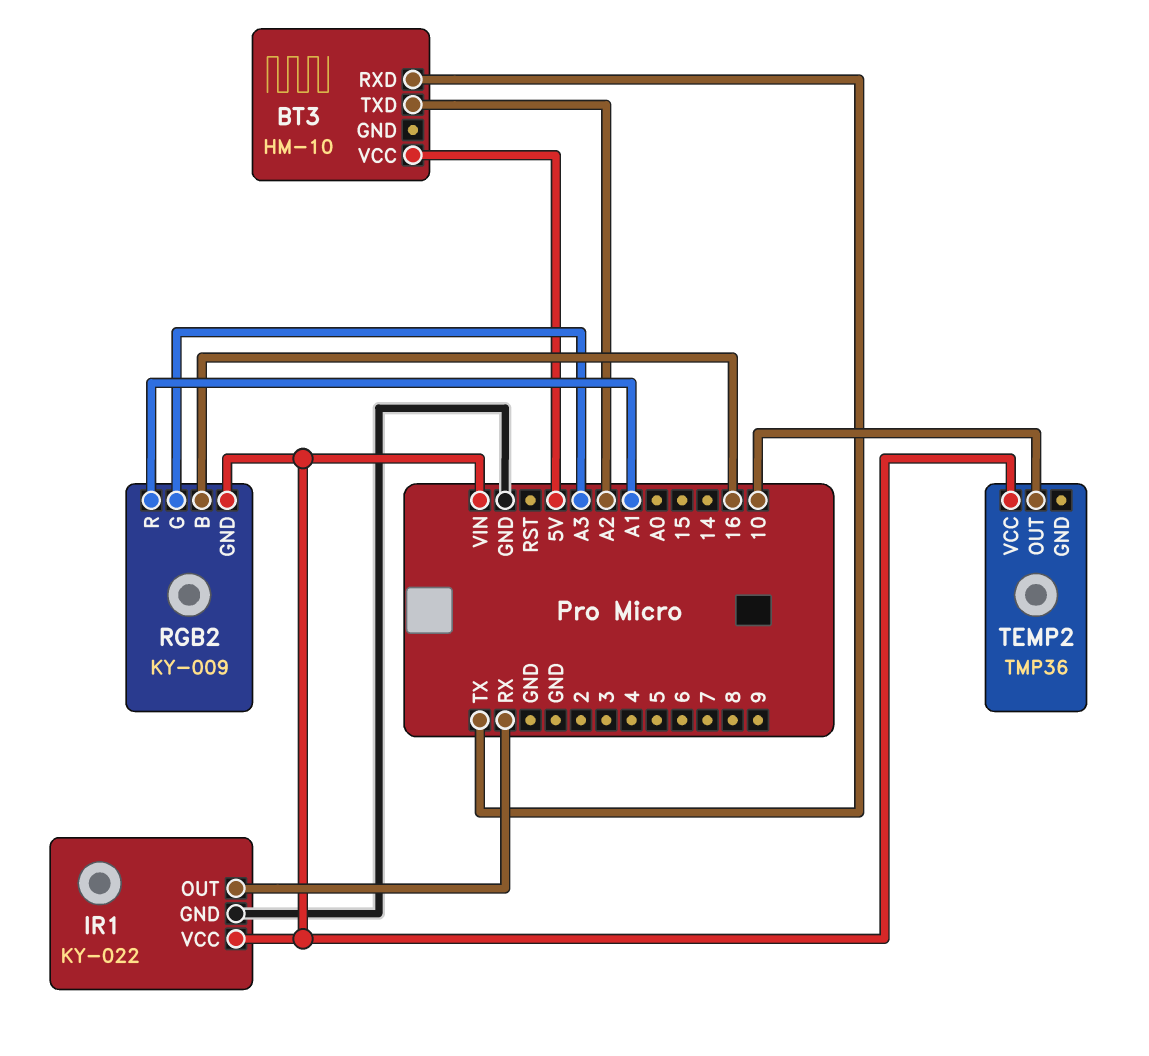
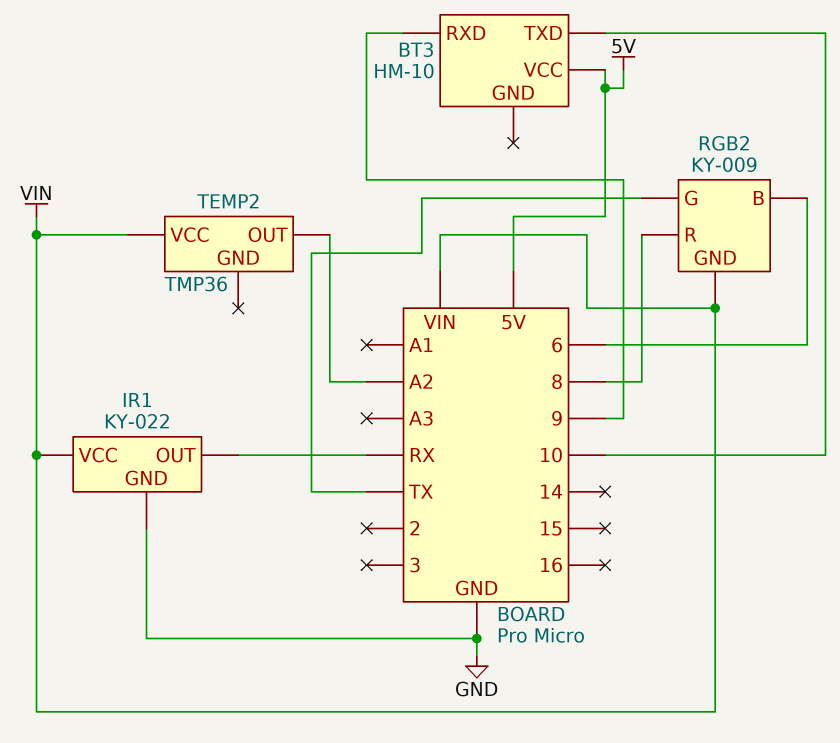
BT3 pin RXD: TX -> 9
BT3 pin TXD: A2 -> 10
RGB2 pin B: 16 -> 6
RGB2 pin G: A3 -> TX
RGB2 pin R: A1 -> 8
TEMP2 pin OUT: 10 -> A2

